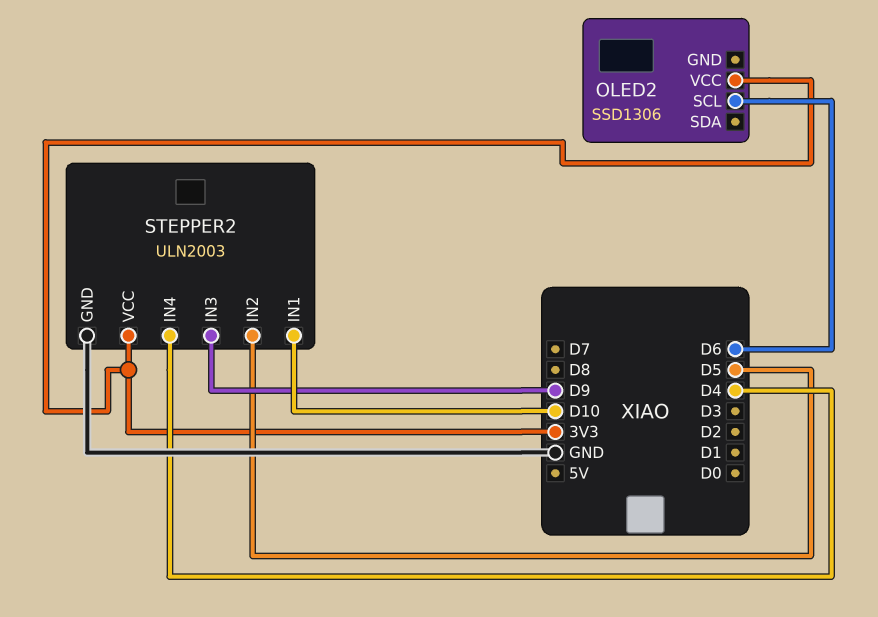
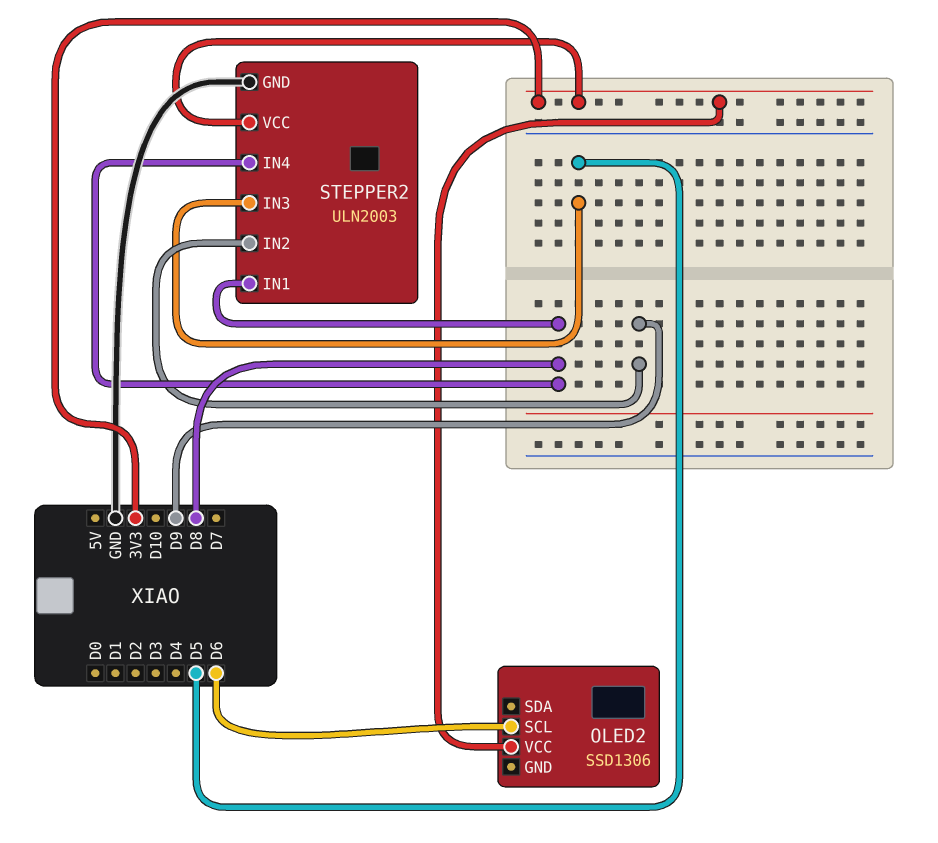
STEPPER2 pin IN1: D10 -> D8
STEPPER2 pin IN2: D5 -> D9
STEPPER2 pin IN3: D9 -> D5
STEPPER2 pin IN4: D4 -> D8

